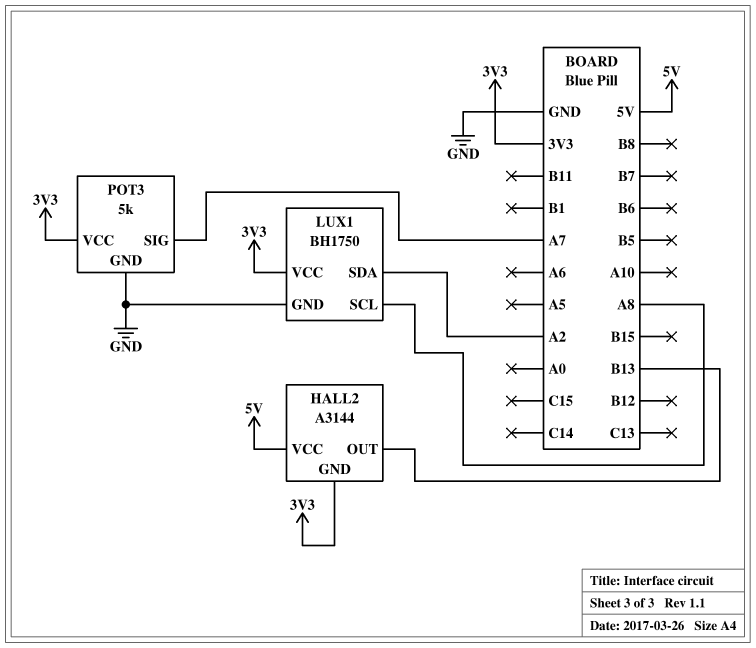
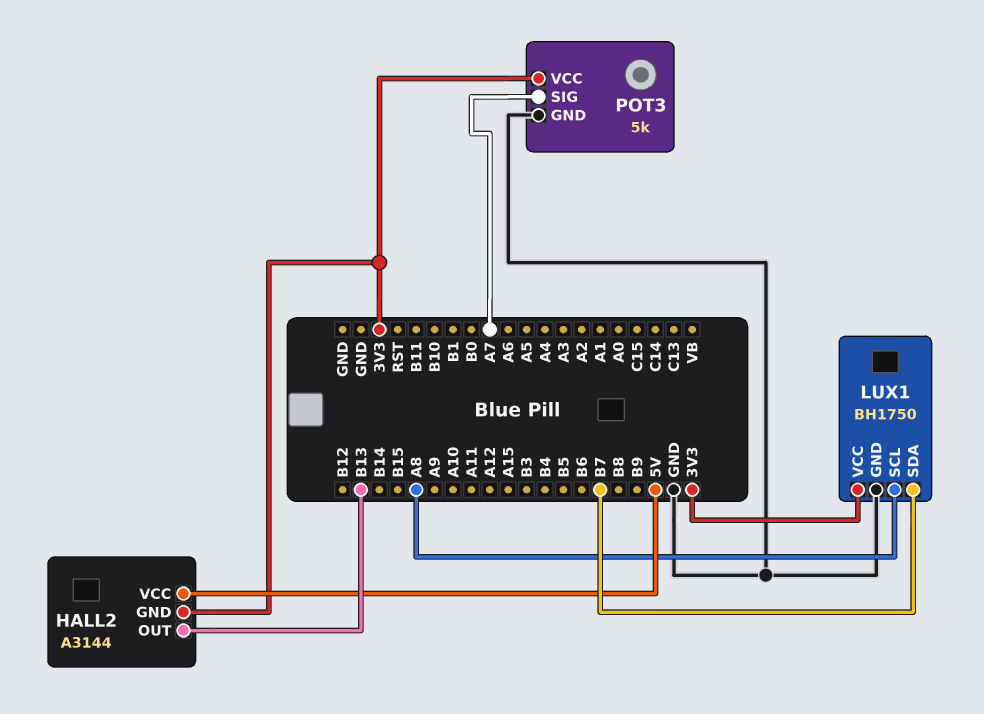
LUX1 pin SDA: A2 -> B7

